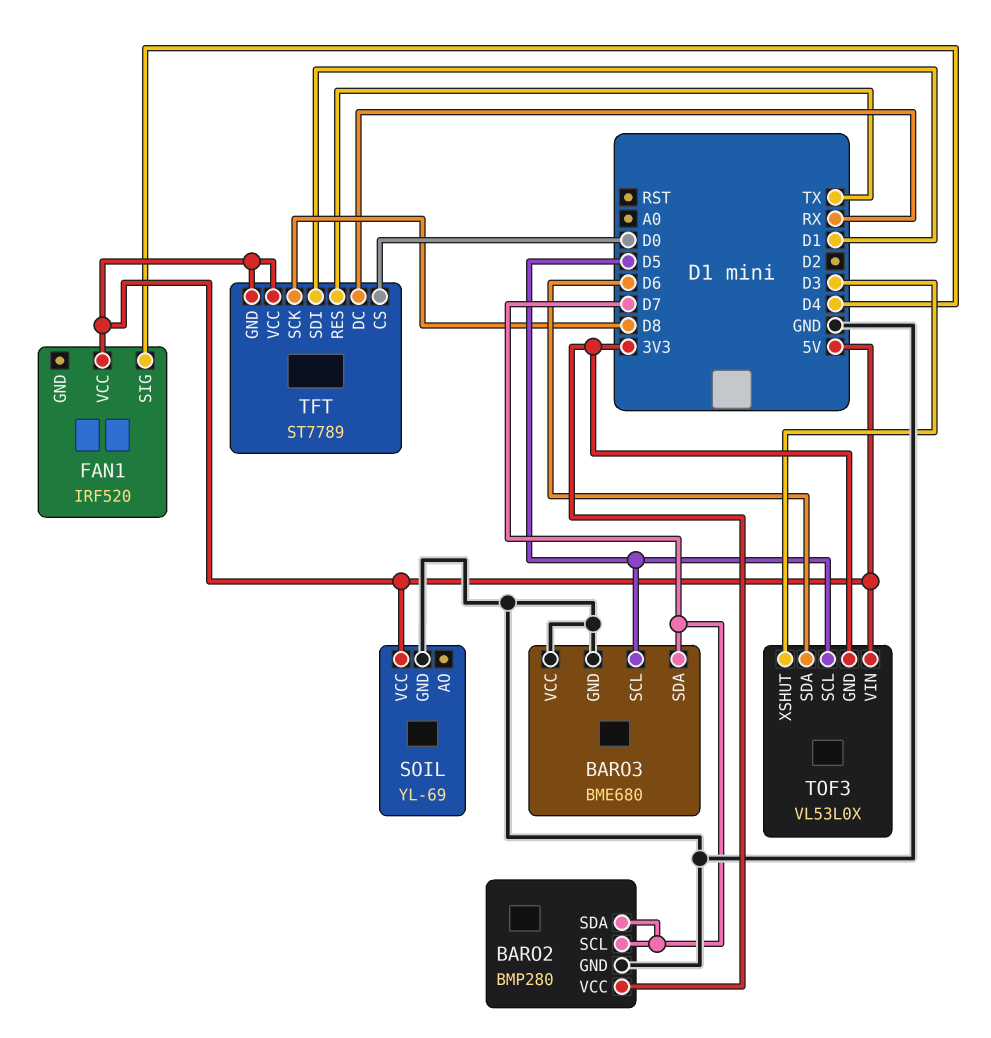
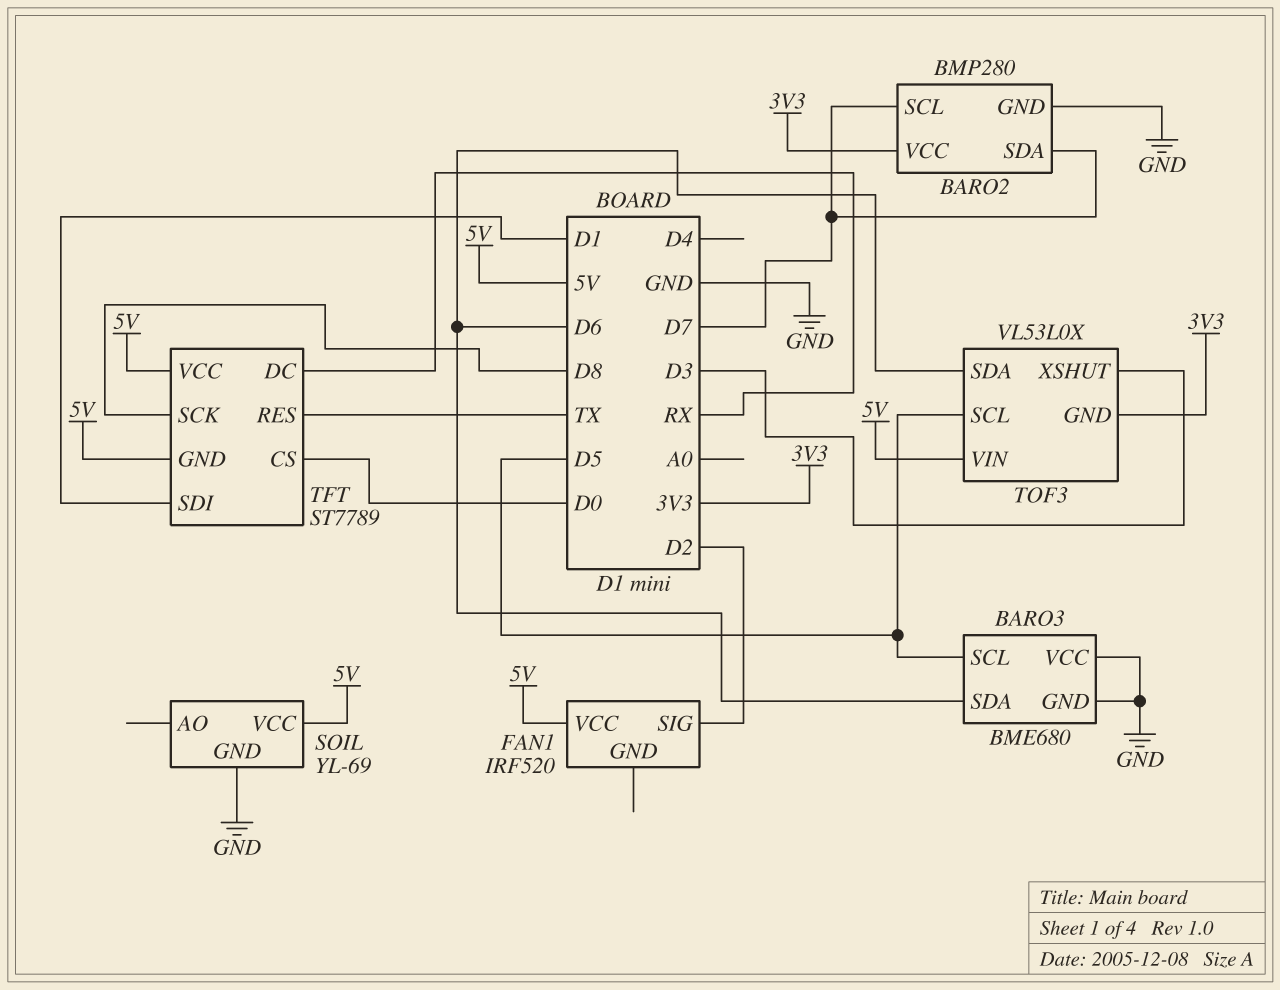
BARO3 pin SDA: D7 -> D6
FAN1 pin SIG: D4 -> D2

